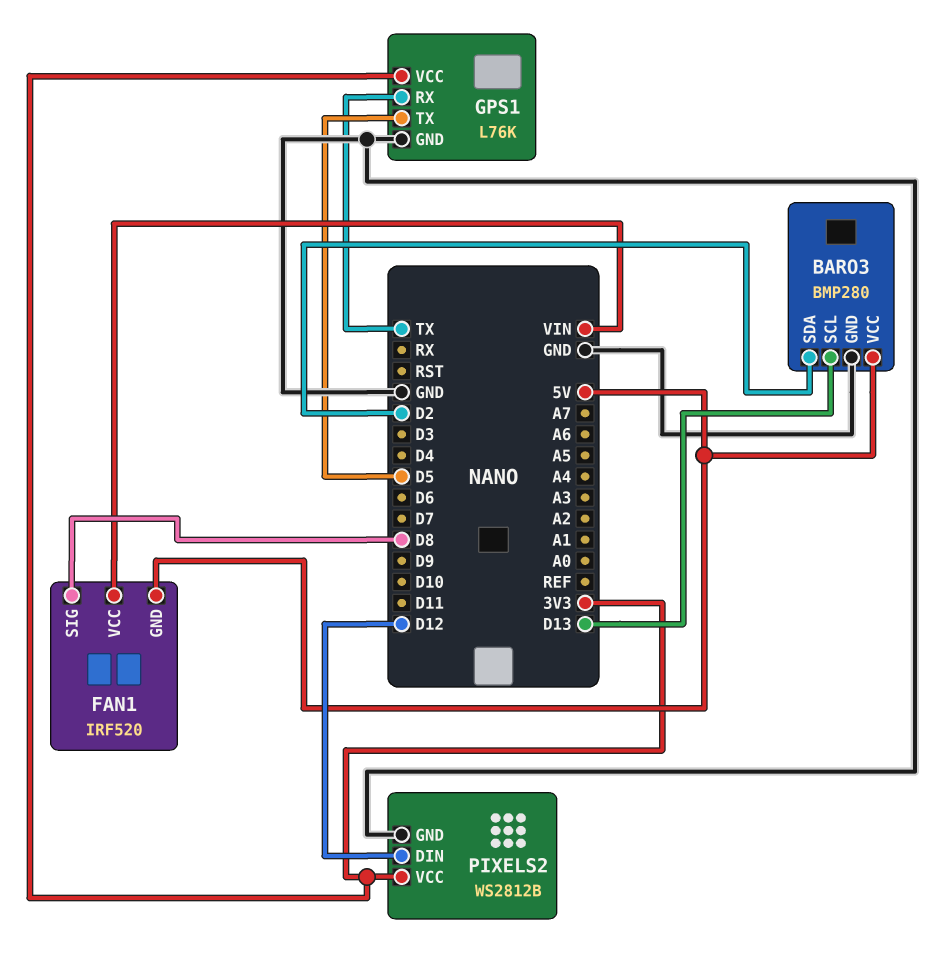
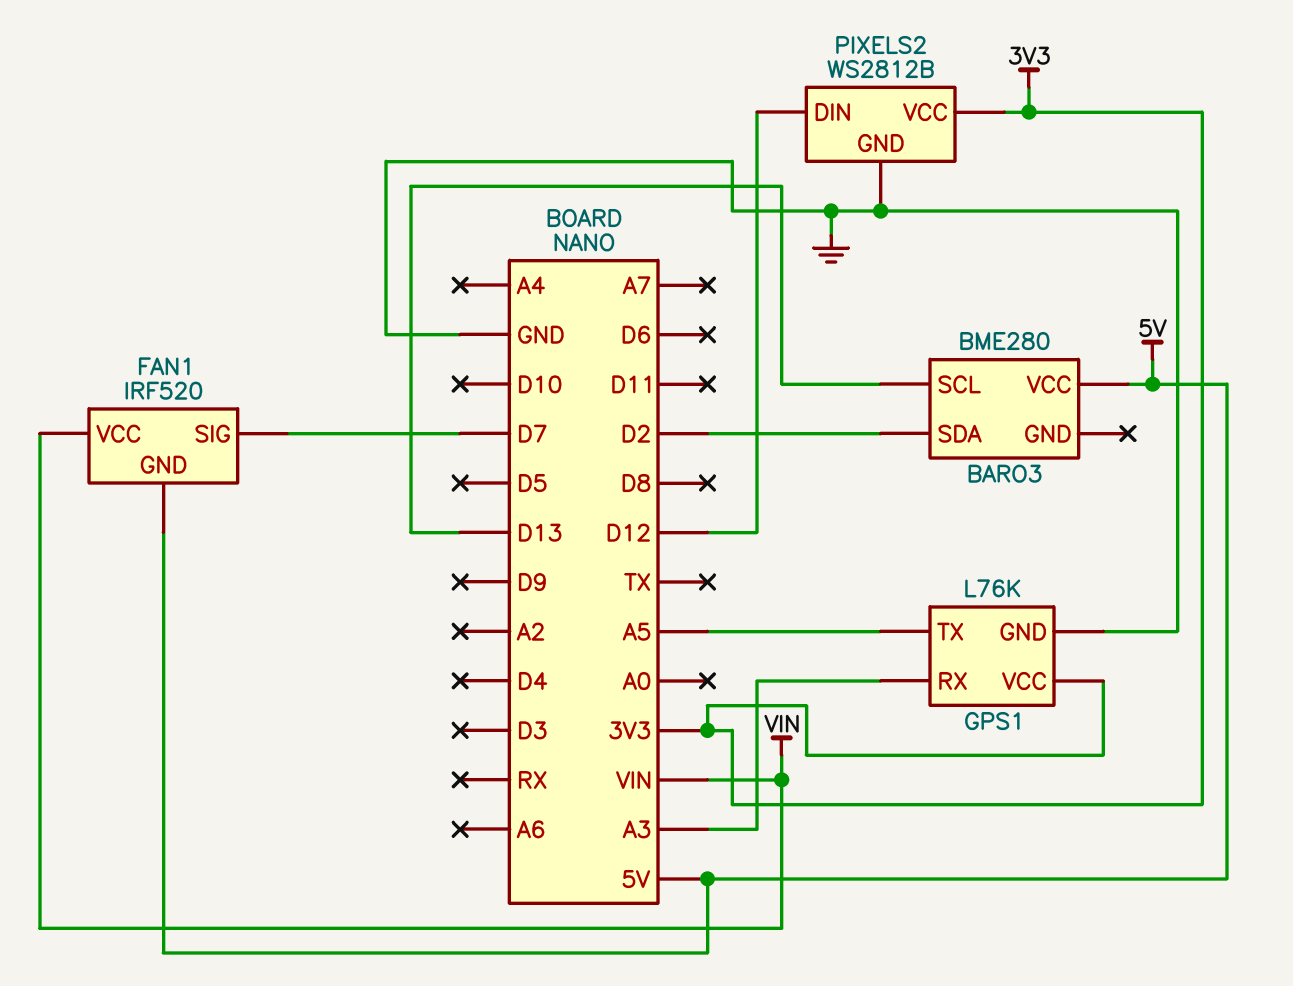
BARO3: BMP280 -> BME280
BARO3 pin GND: GND -> none
FAN1 pin SIG: D8 -> D7
GPS1 pin RX: TX -> A3
GPS1 pin TX: D5 -> A5

